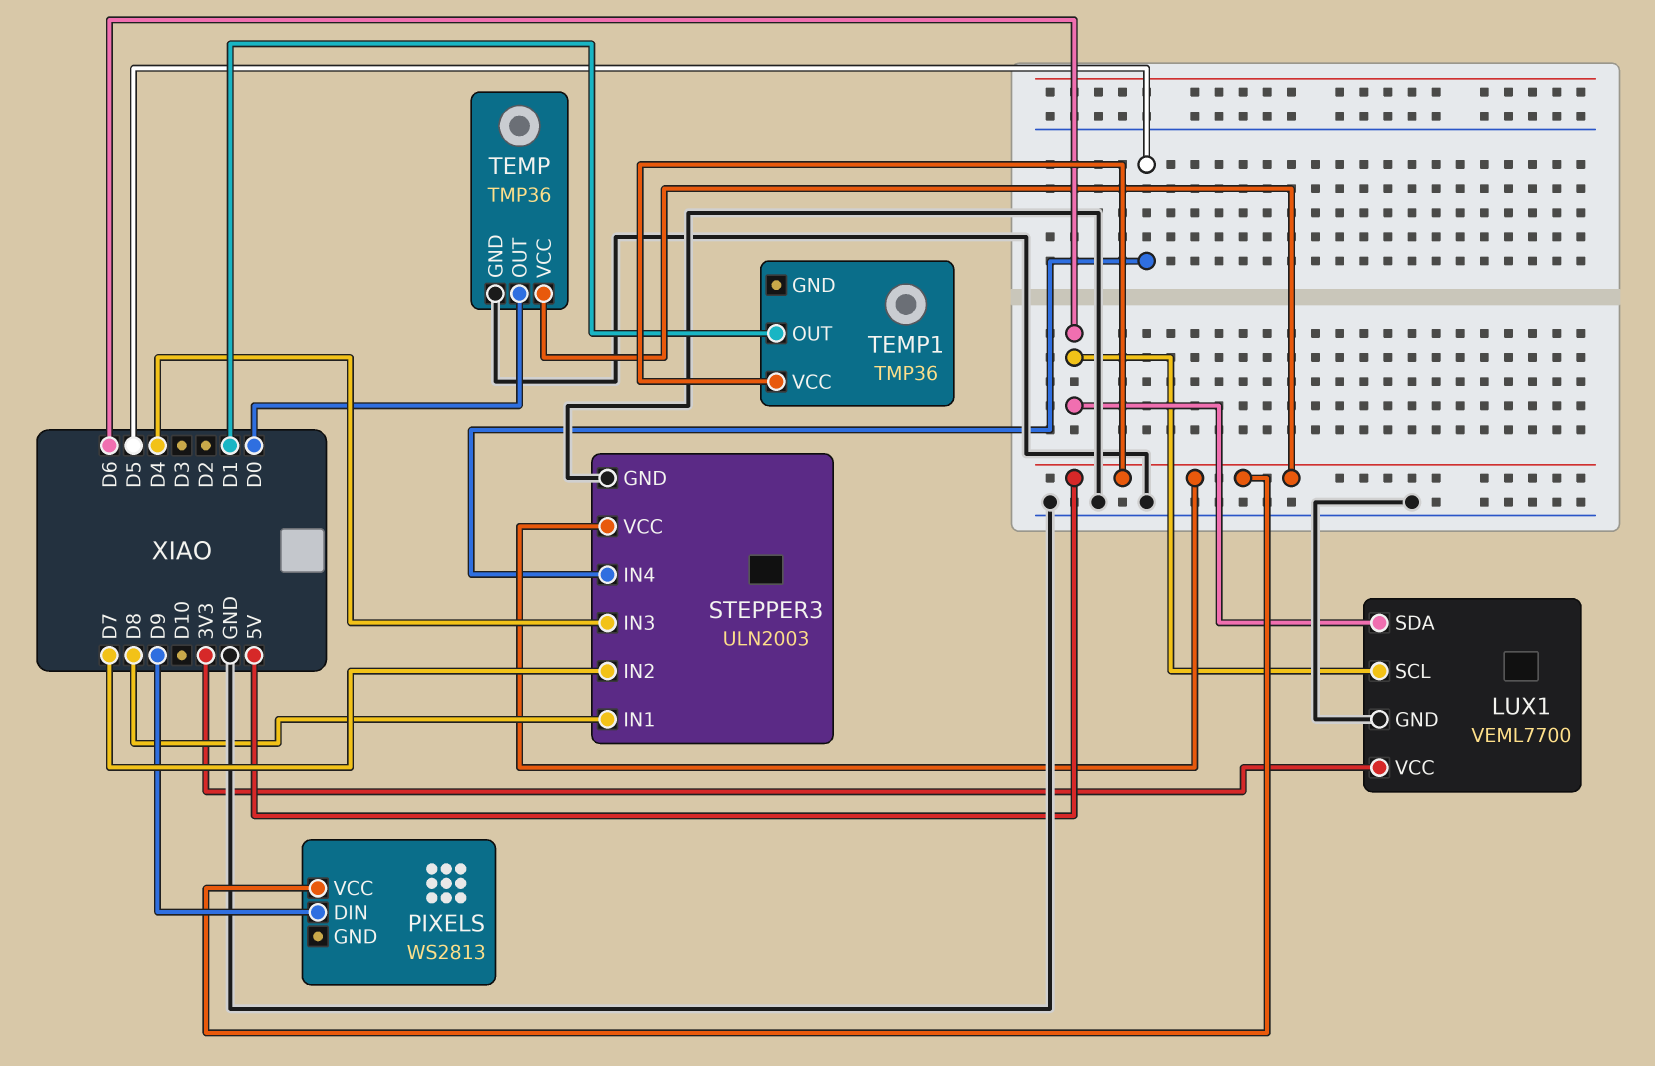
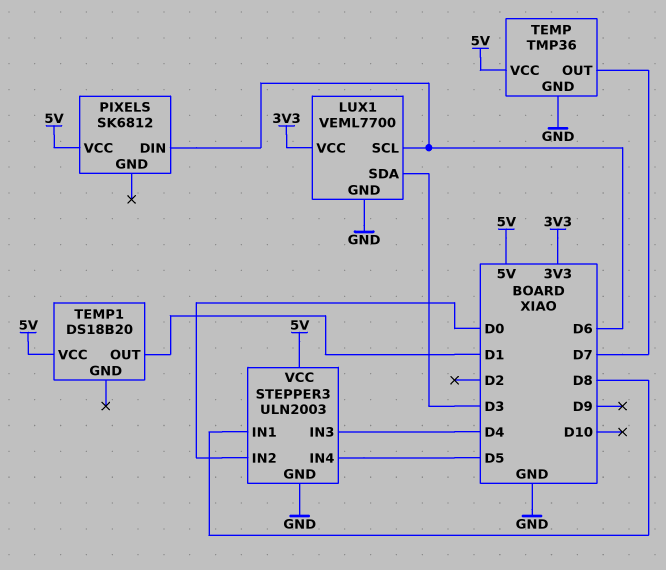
LUX1 pin SDA: D6 -> D3
PIXELS: WS2813 -> SK6812
PIXELS pin DIN: D9 -> D6
STEPPER3 pin IN2: D7 -> D0
TEMP pin OUT: D0 -> D7
TEMP1: TMP36 -> DS18B20

